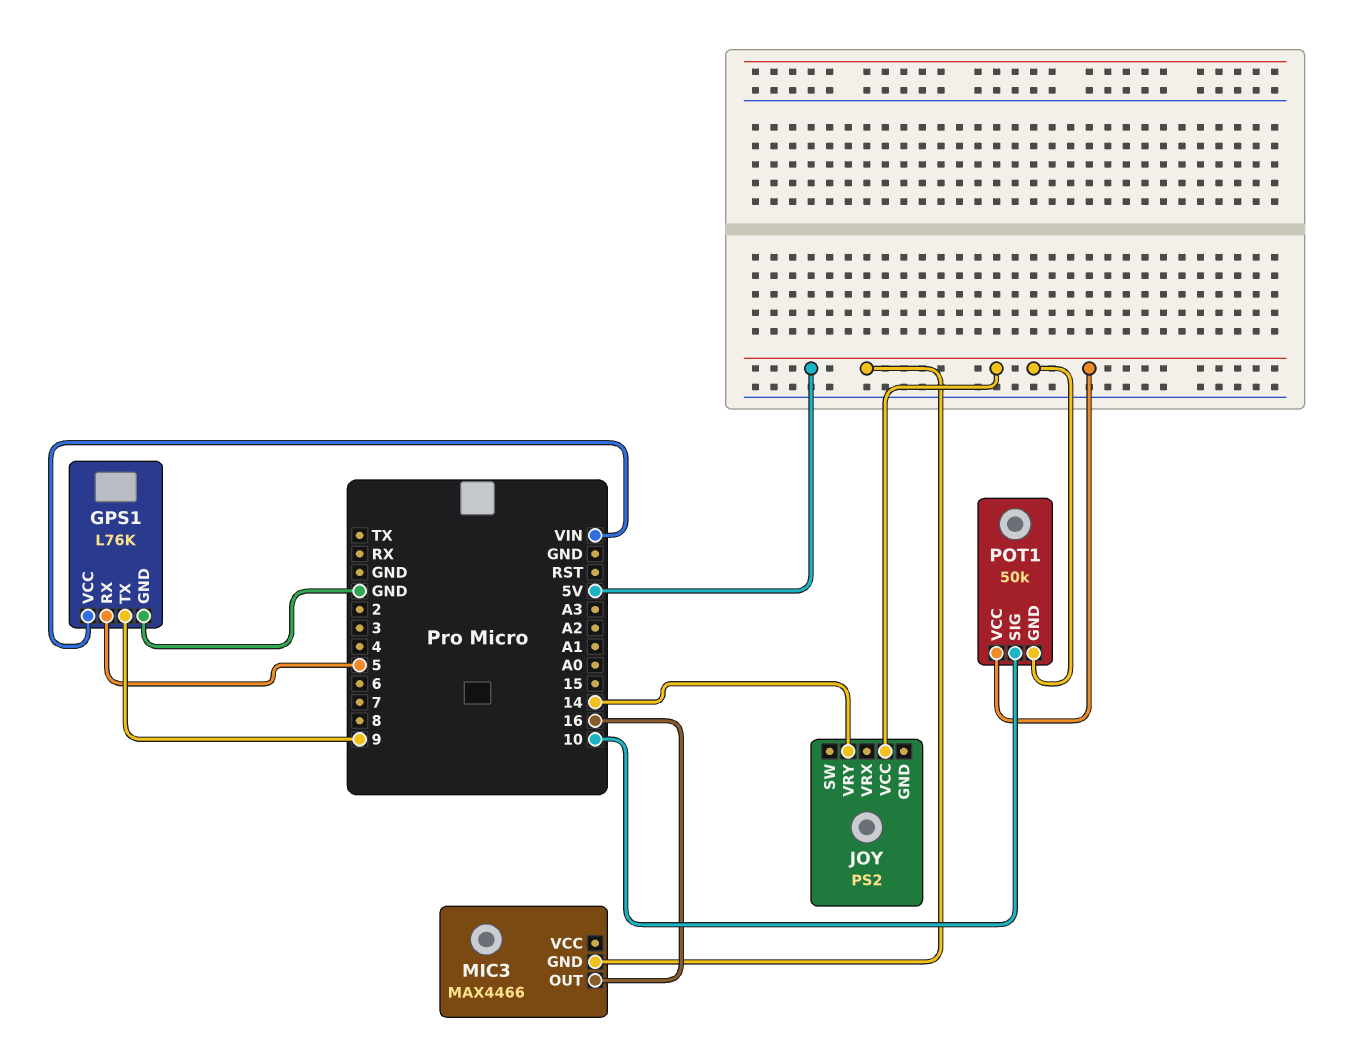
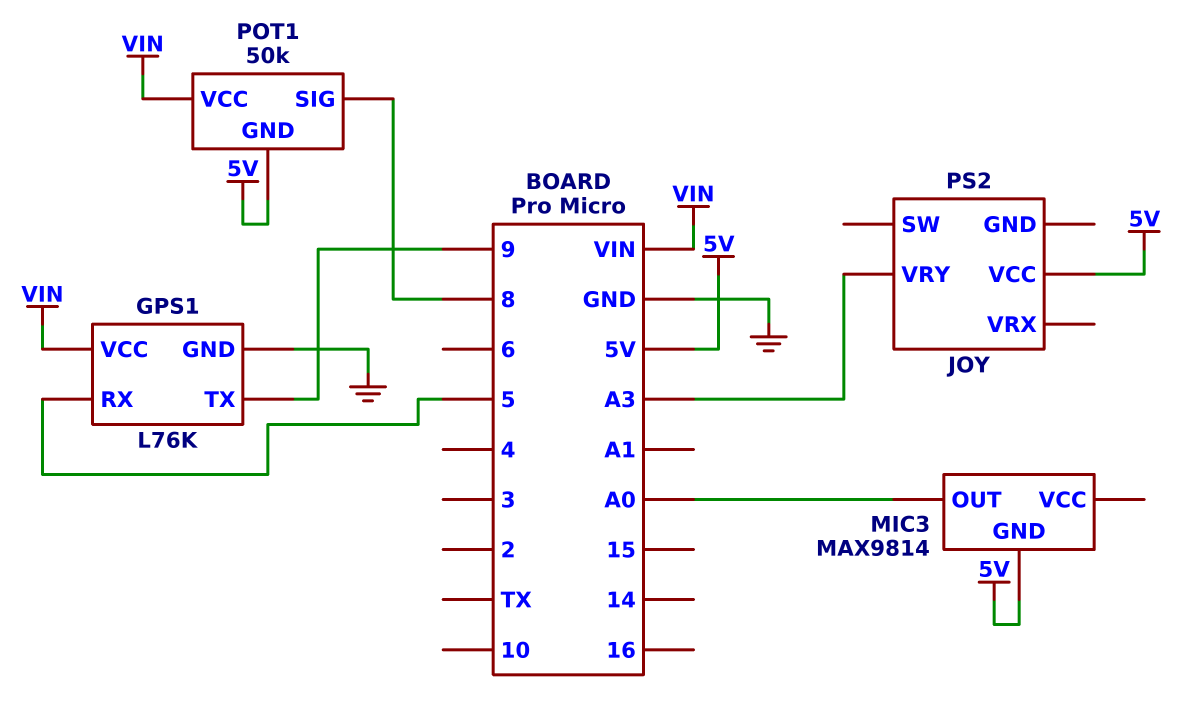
JOY pin VRY: 14 -> A3
MIC3: MAX4466 -> MAX9814
MIC3 pin OUT: 16 -> A0
POT1 pin SIG: 10 -> 8
POT1 pin VCC: 5V -> VIN

